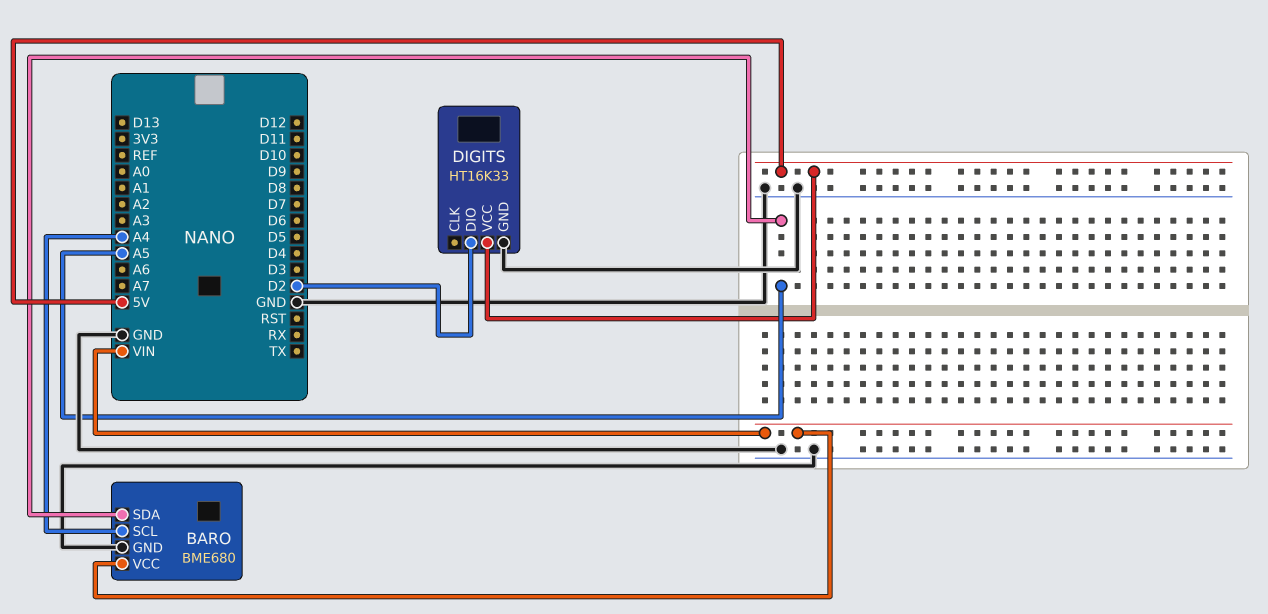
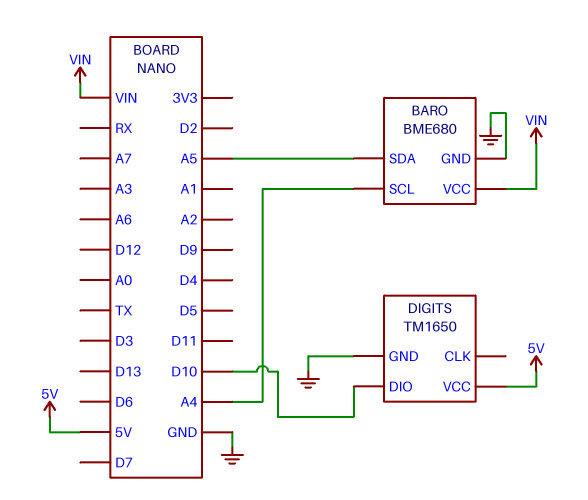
DIGITS: HT16K33 -> TM1650
DIGITS pin DIO: D2 -> D10

